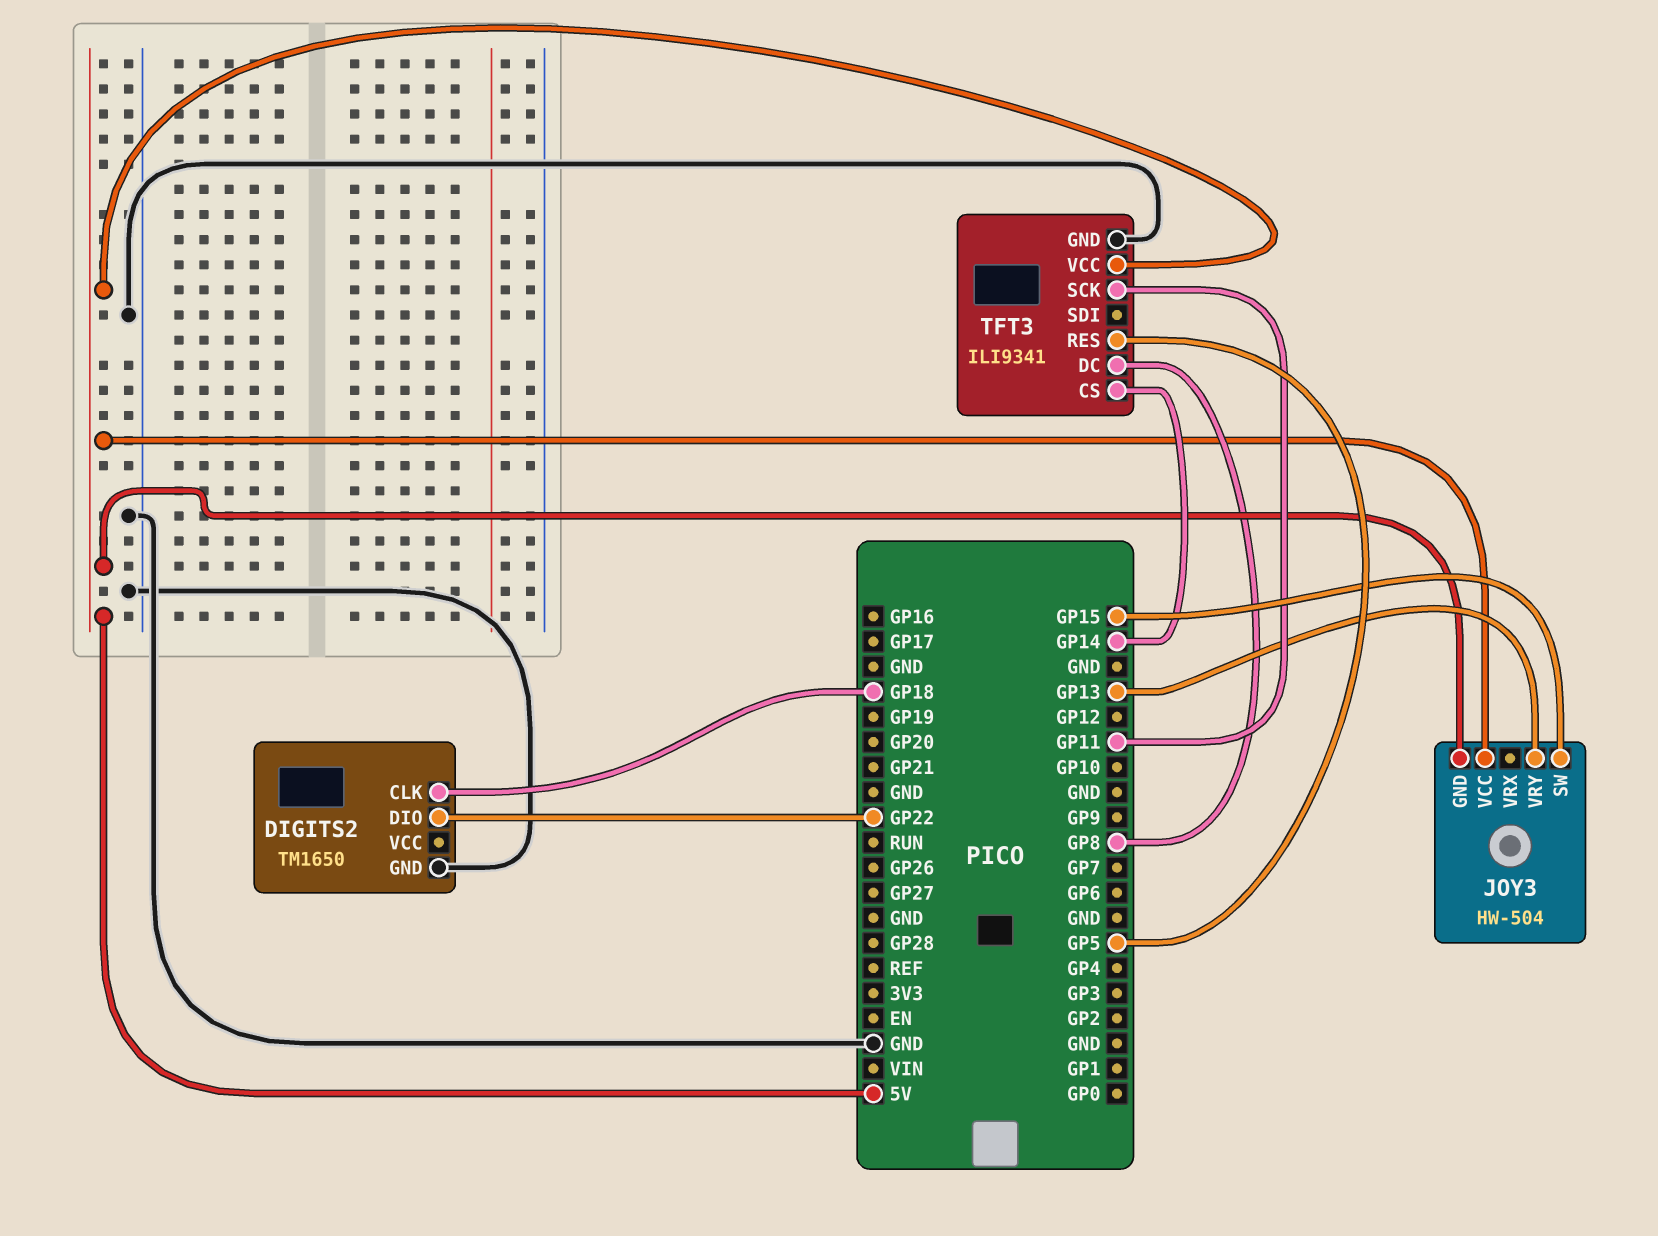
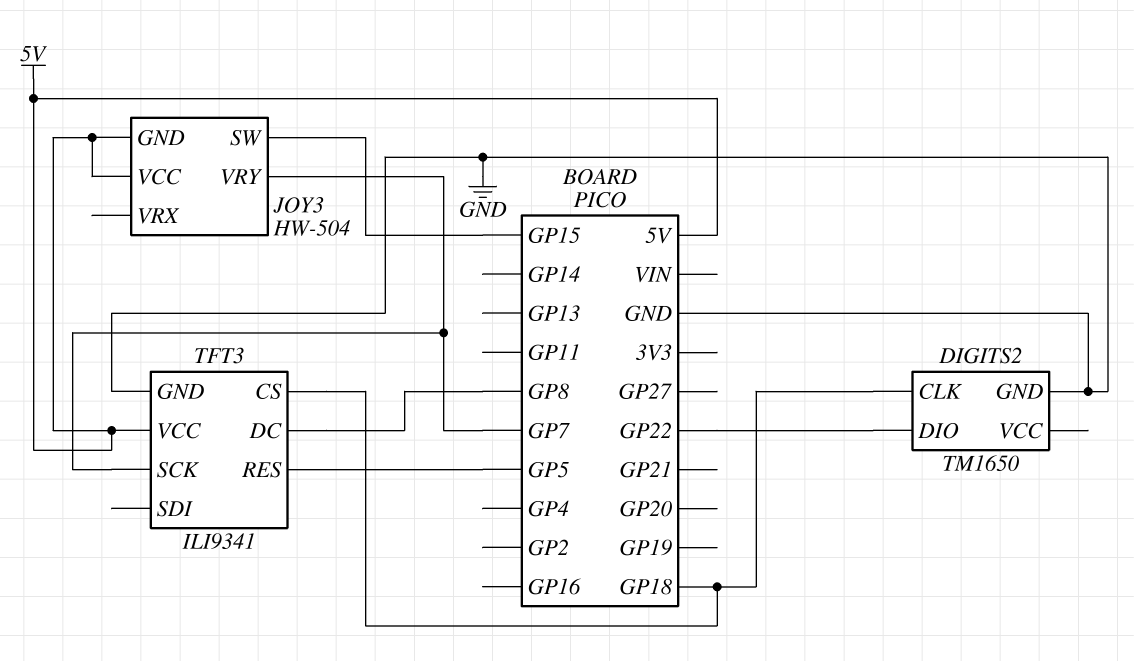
JOY3 pin VRY: GP13 -> GP7
TFT3 pin CS: GP14 -> GP18
TFT3 pin SCK: GP11 -> GP7

